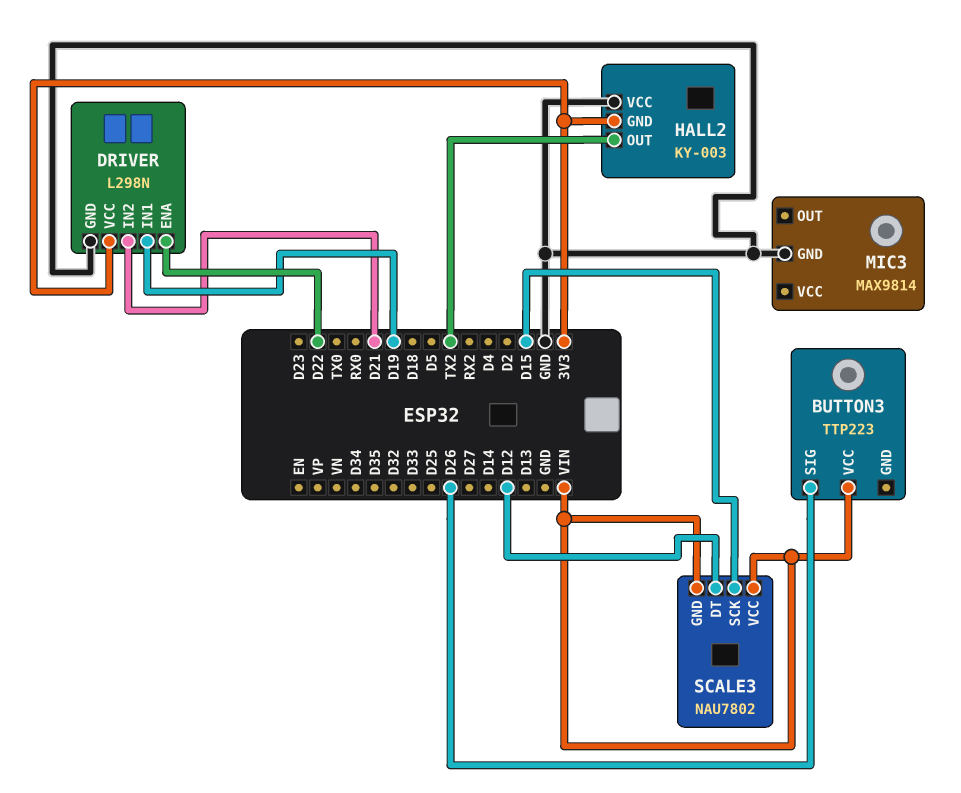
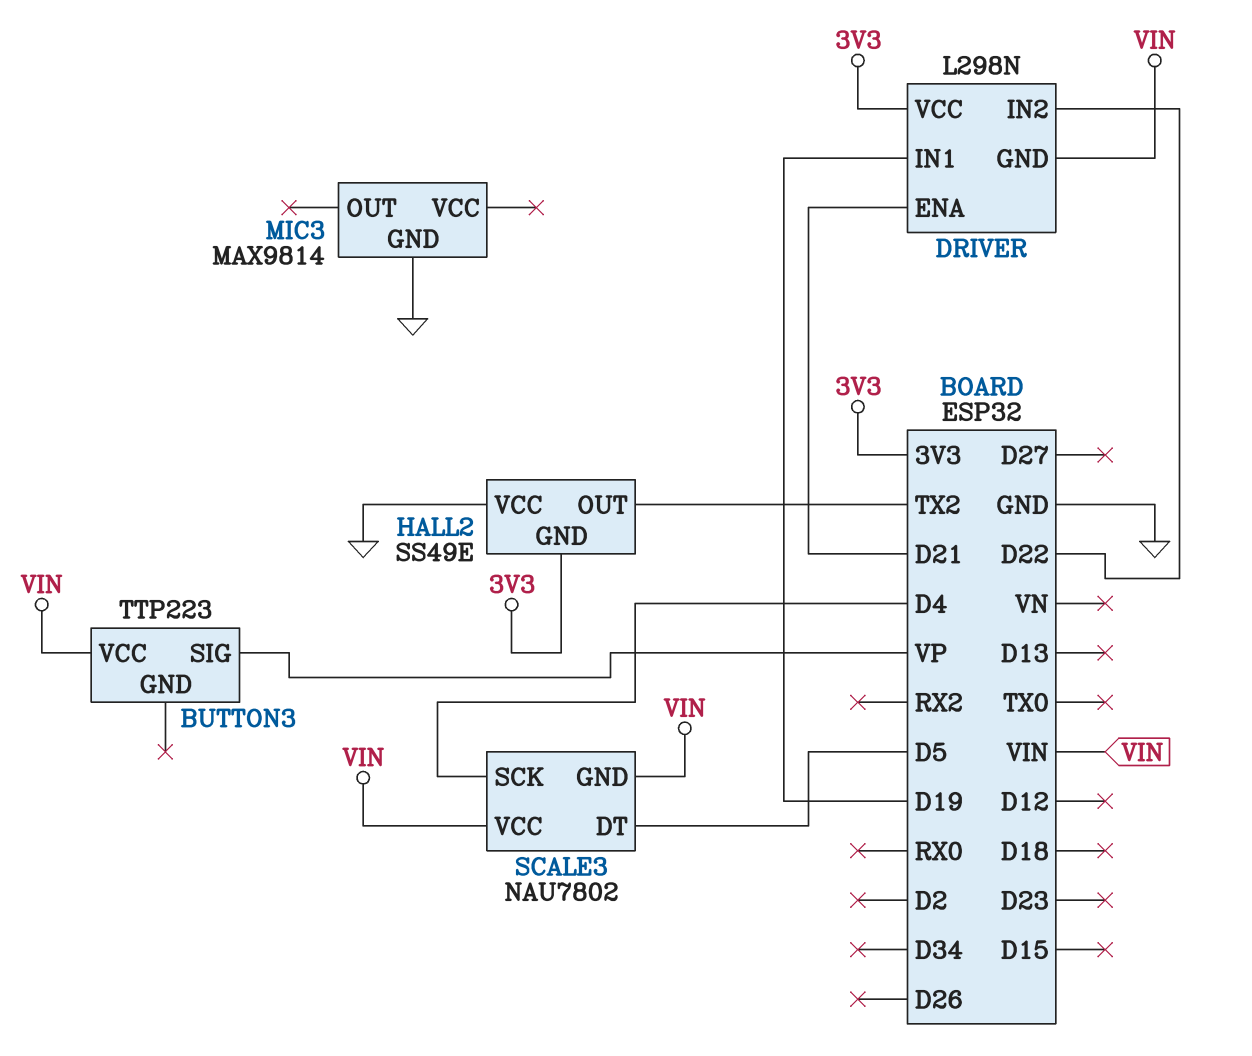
BUTTON3 pin SIG: D26 -> VP
DRIVER pin ENA: D22 -> D21
DRIVER pin GND: GND -> VIN
DRIVER pin IN2: D21 -> D22
HALL2: KY-003 -> SS49E
SCALE3 pin DT: D12 -> D5
SCALE3 pin SCK: D15 -> D4

